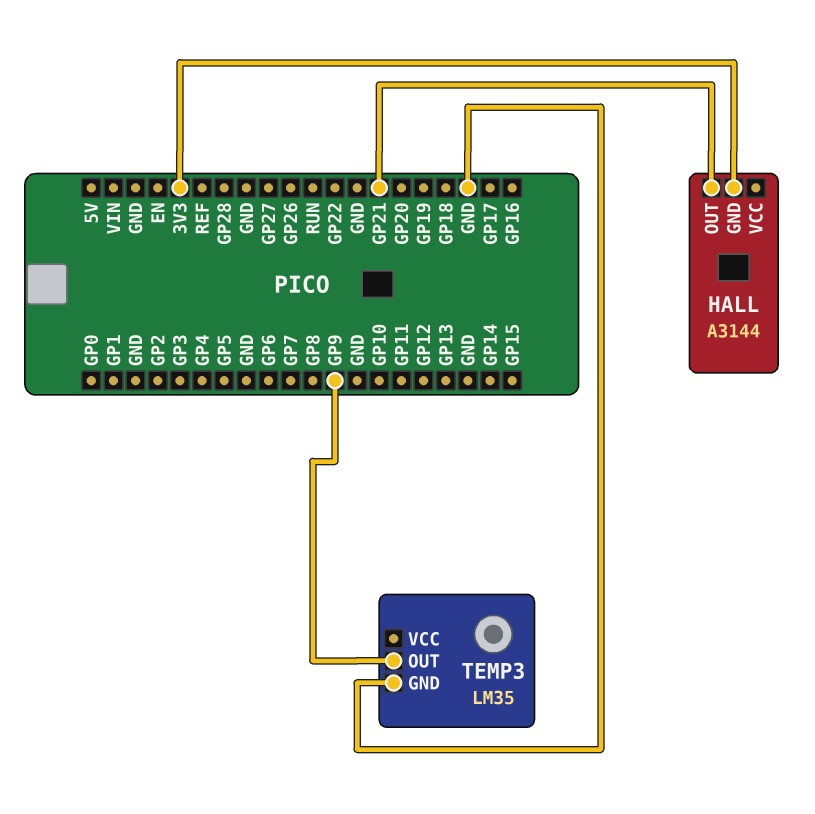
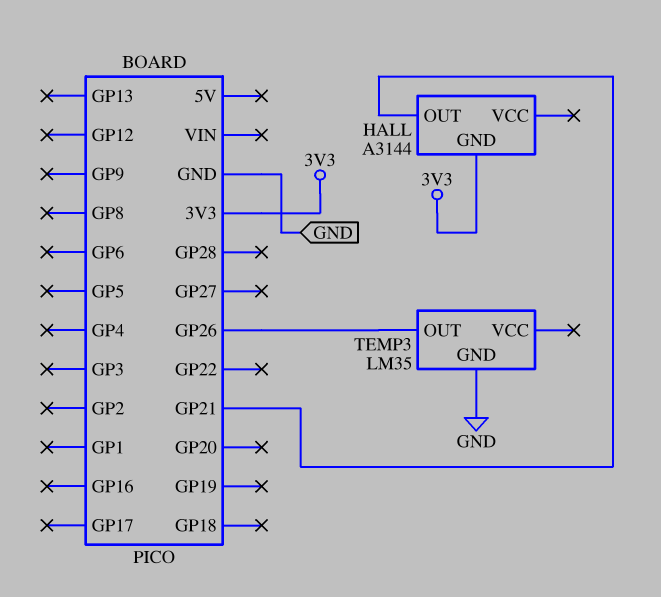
TEMP3 pin OUT: GP9 -> GP26

